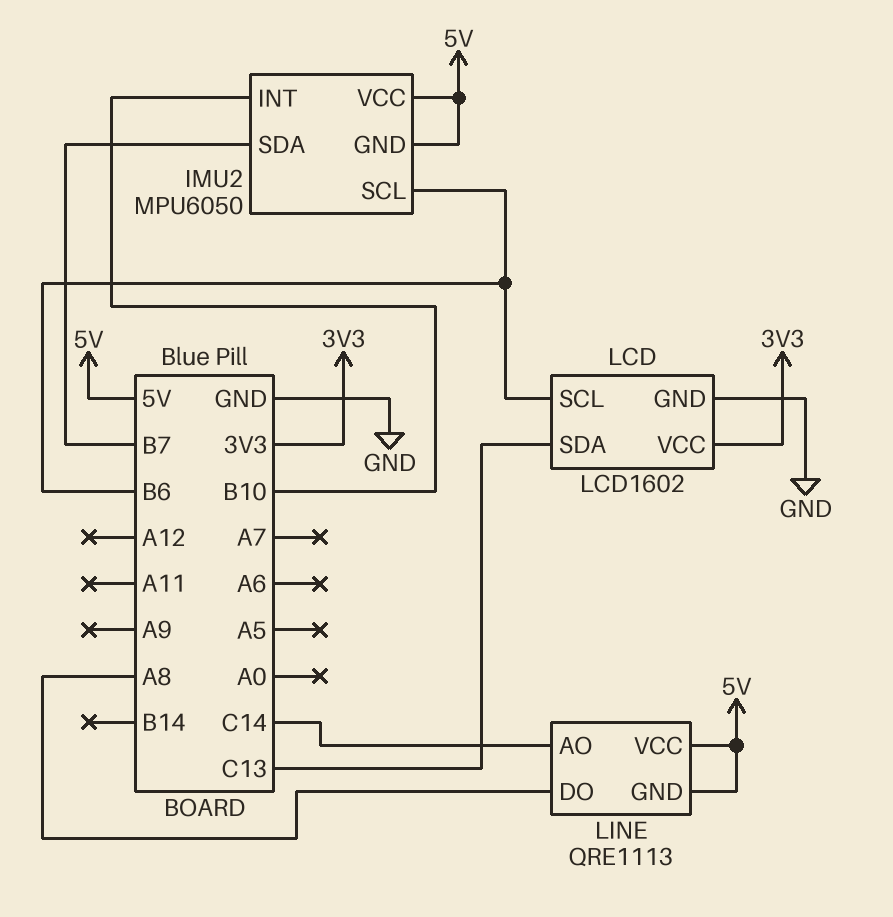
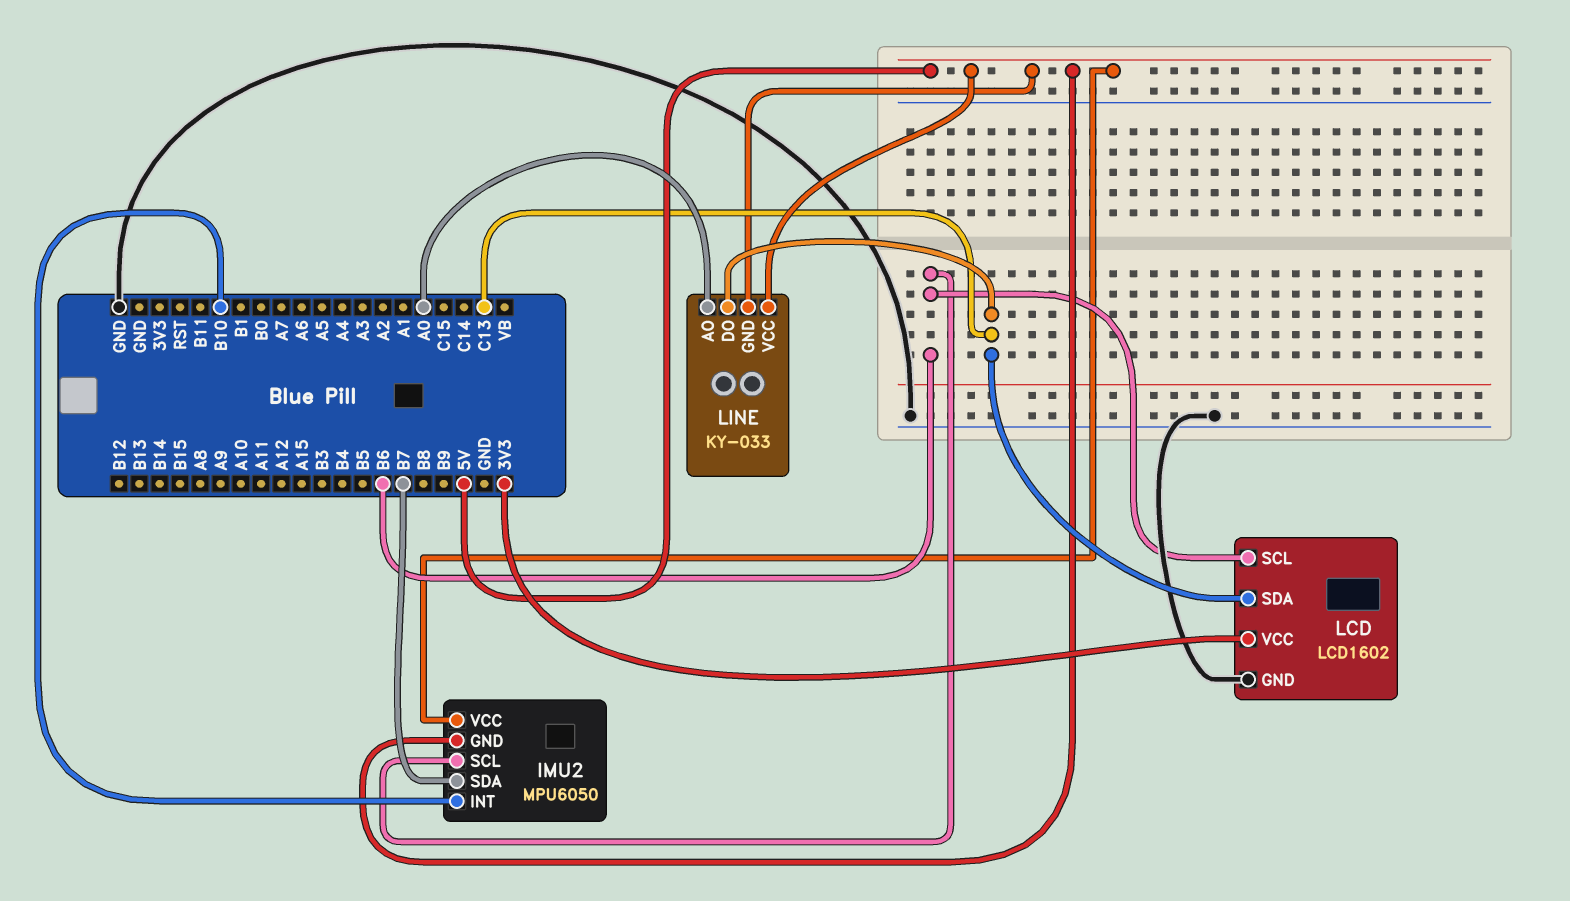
LINE: QRE1113 -> KY-033
LINE pin AO: C14 -> A0
LINE pin DO: A8 -> C13

